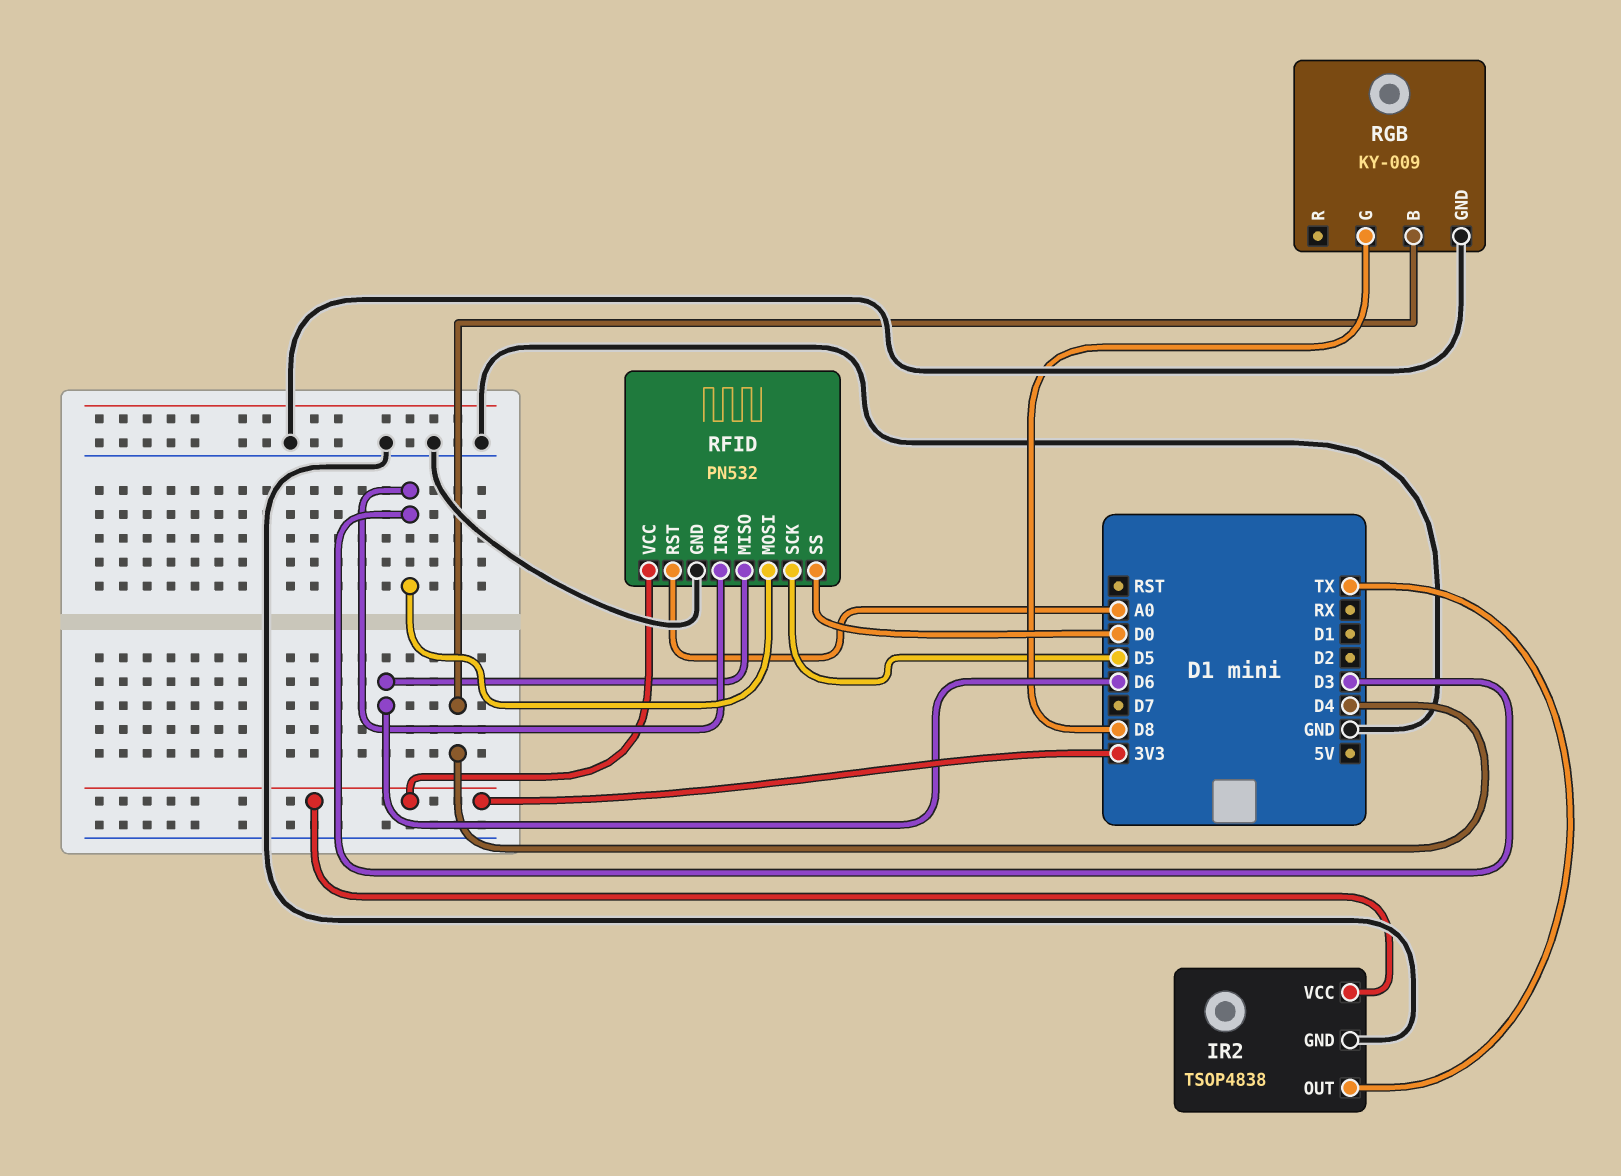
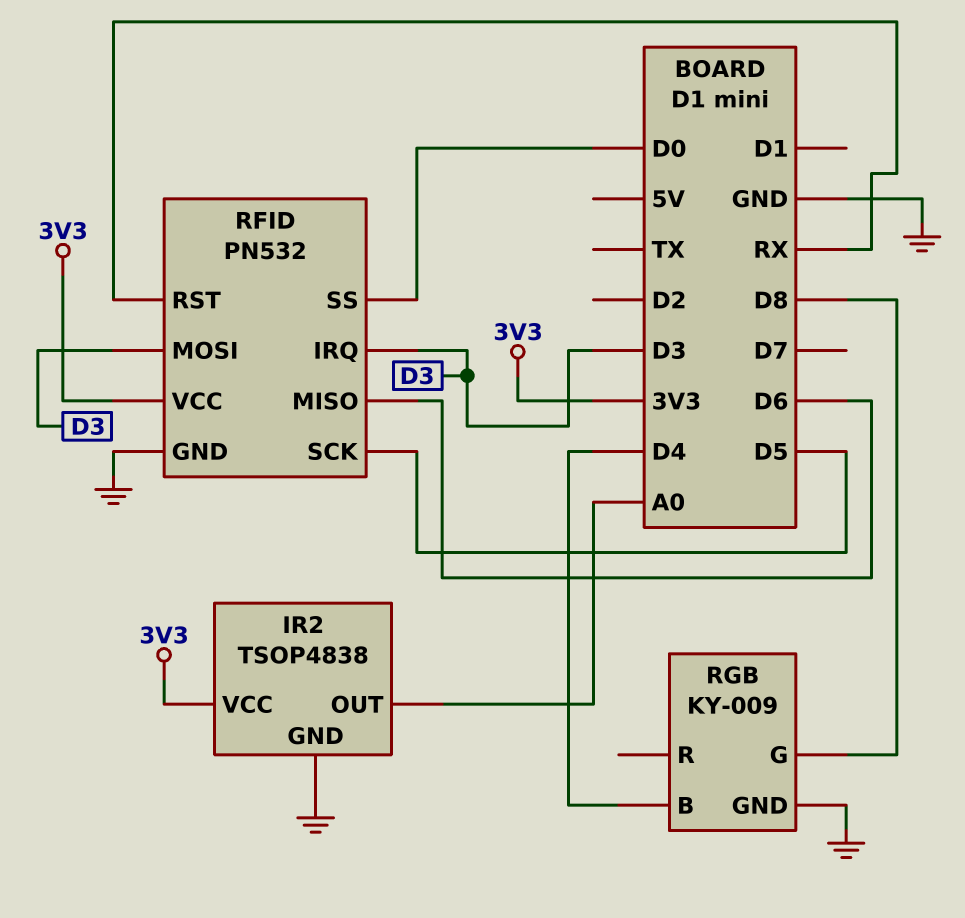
IR2 pin OUT: TX -> A0
RFID pin RST: A0 -> RX

